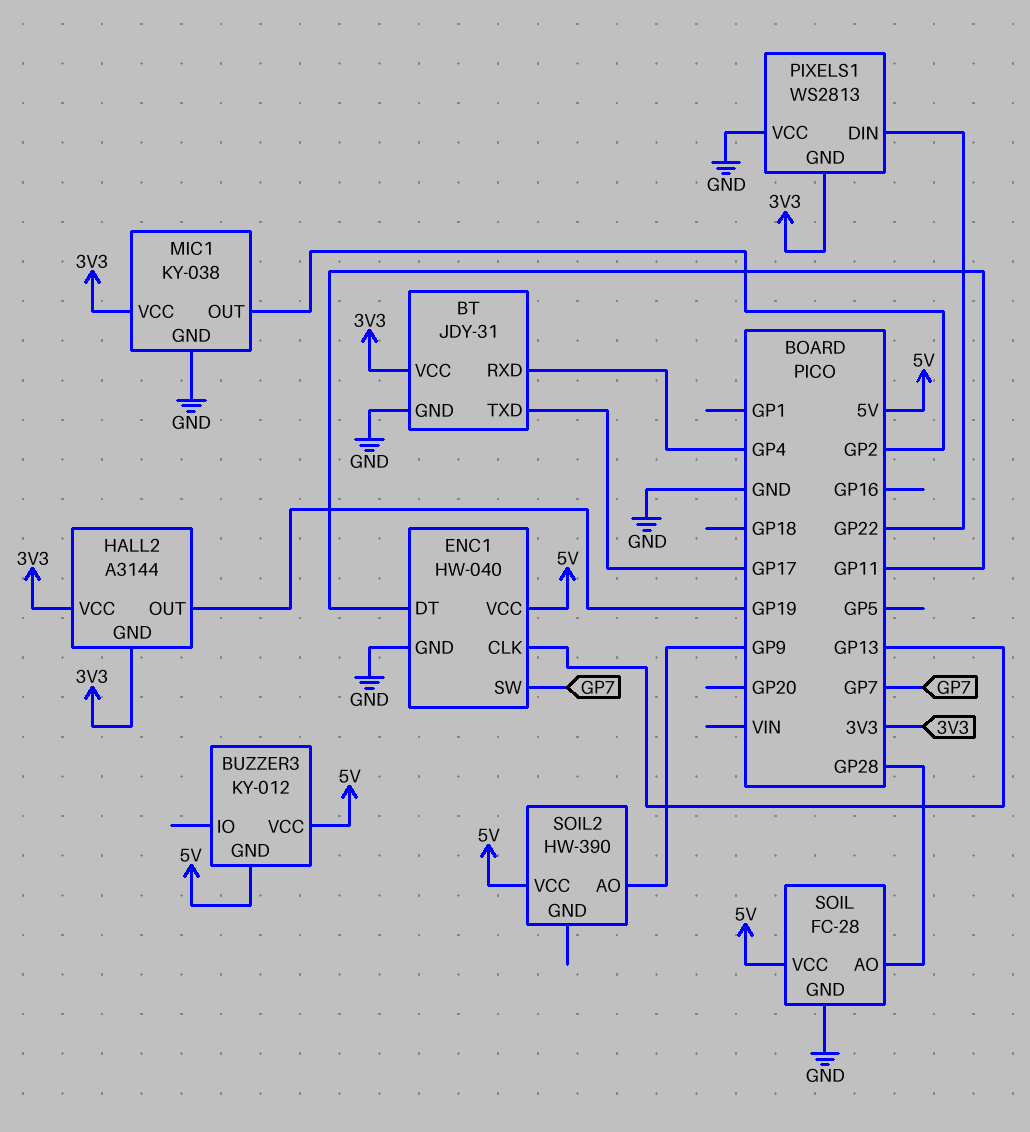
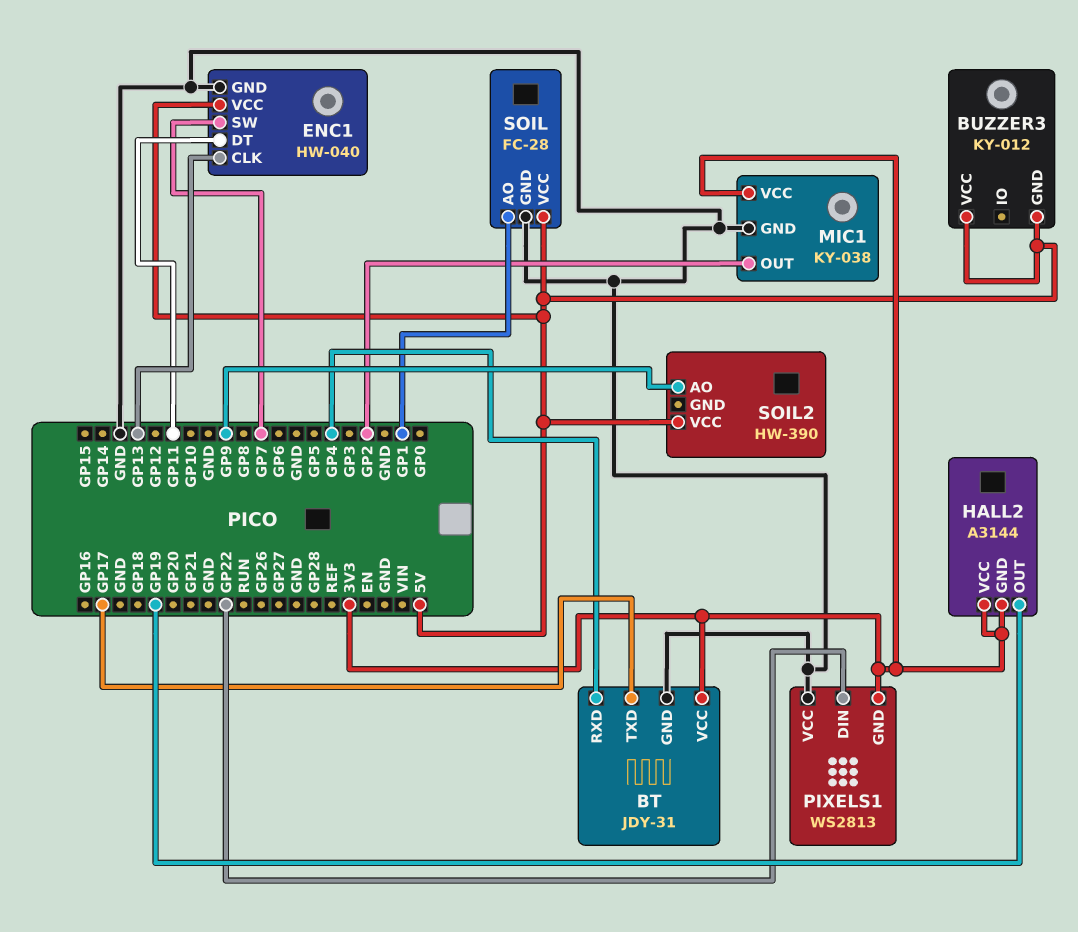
SOIL pin AO: GP28 -> GP1

